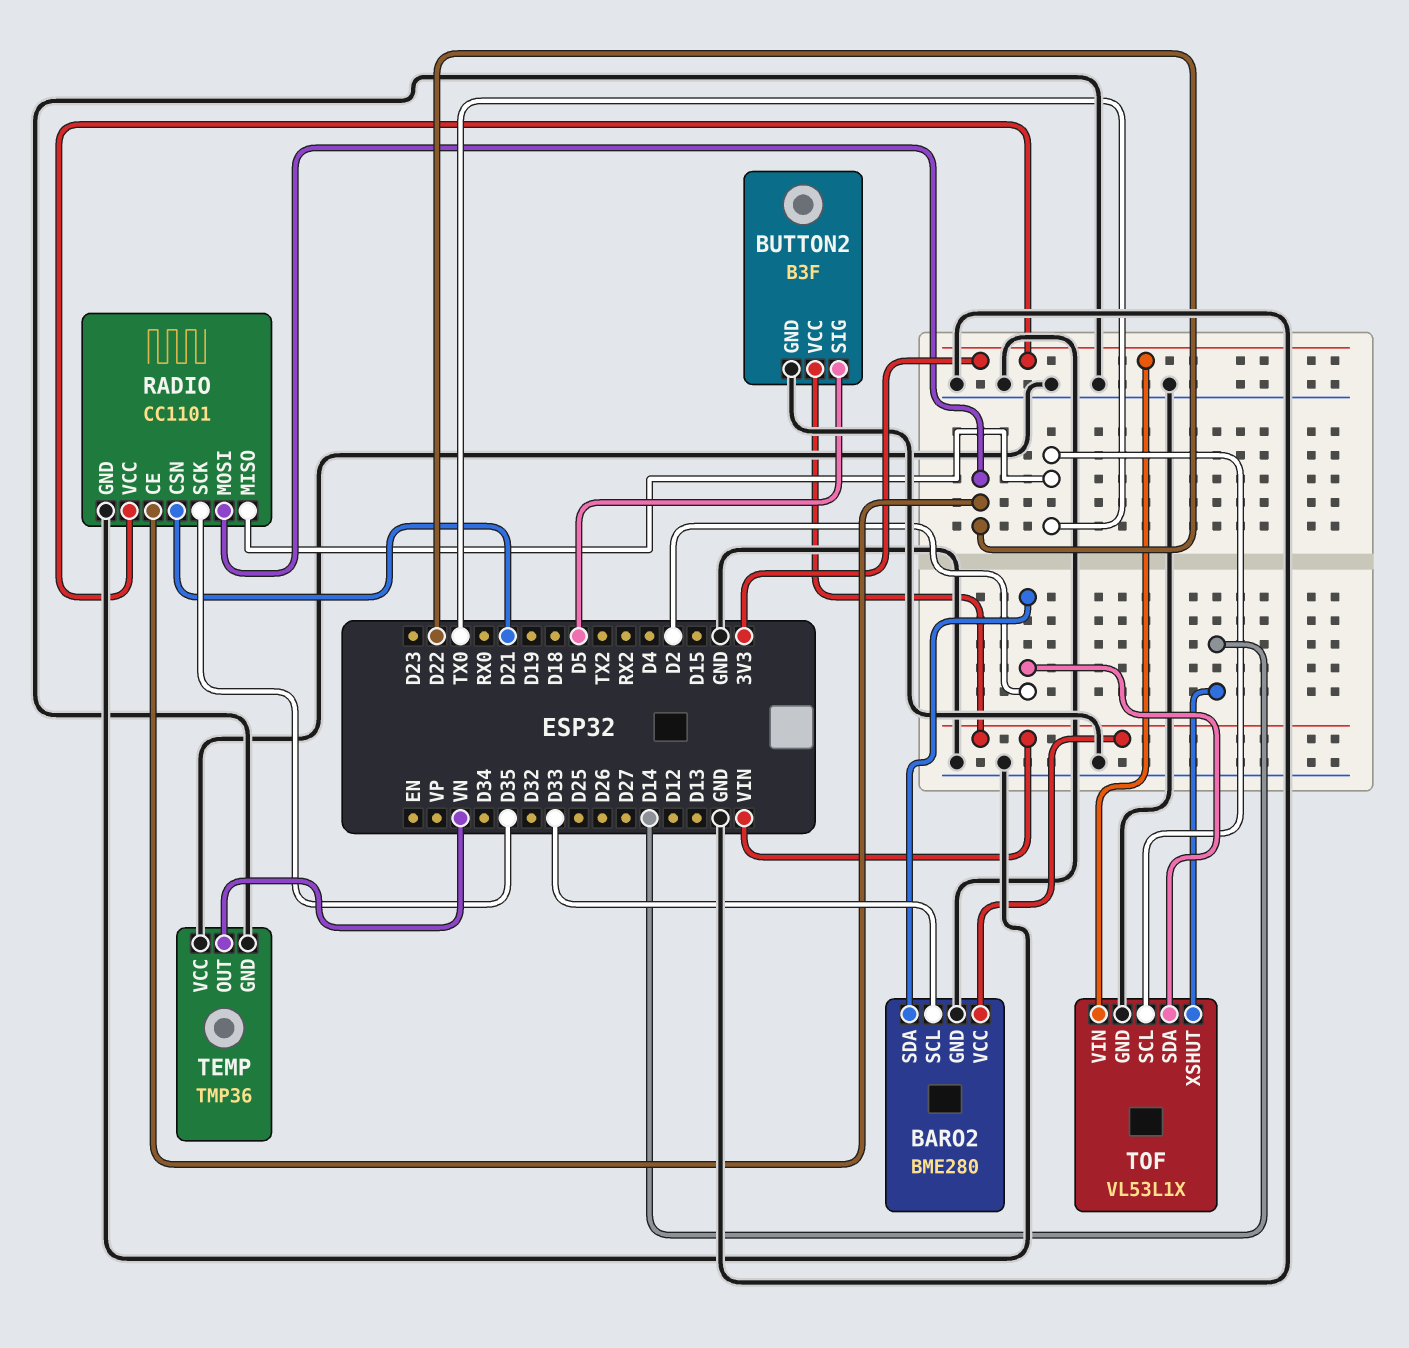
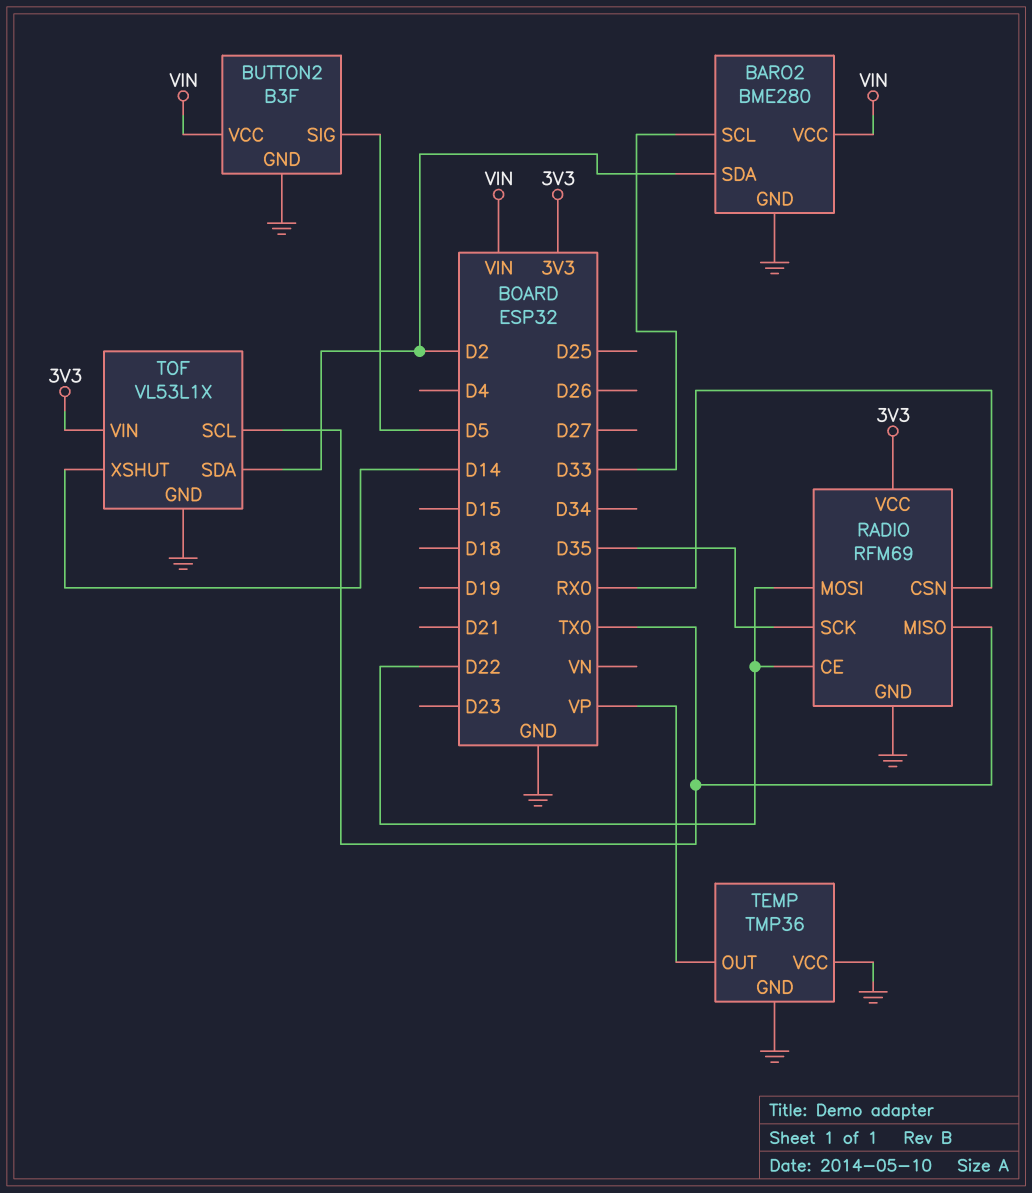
RADIO: CC1101 -> RFM69
RADIO pin CSN: D21 -> RX0
TEMP pin OUT: VN -> VP

